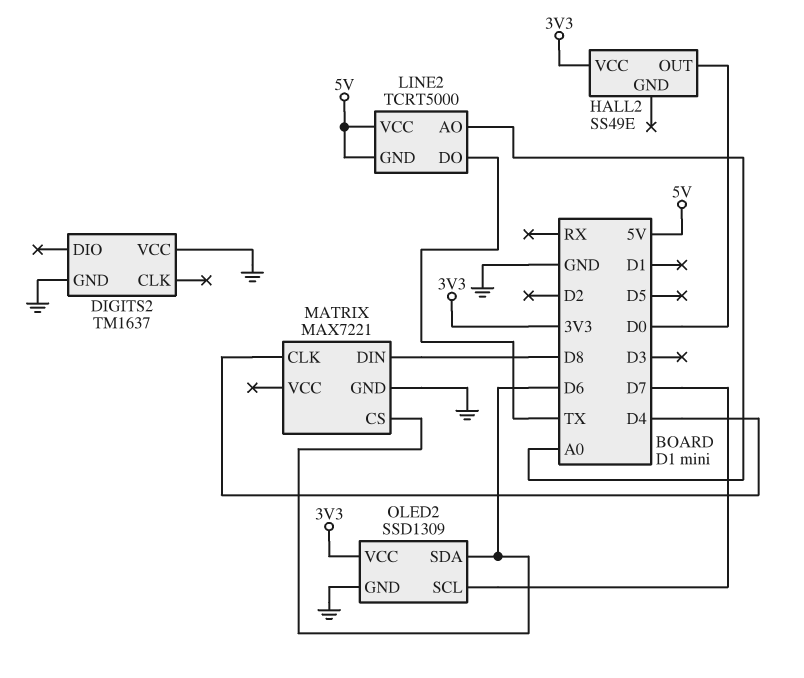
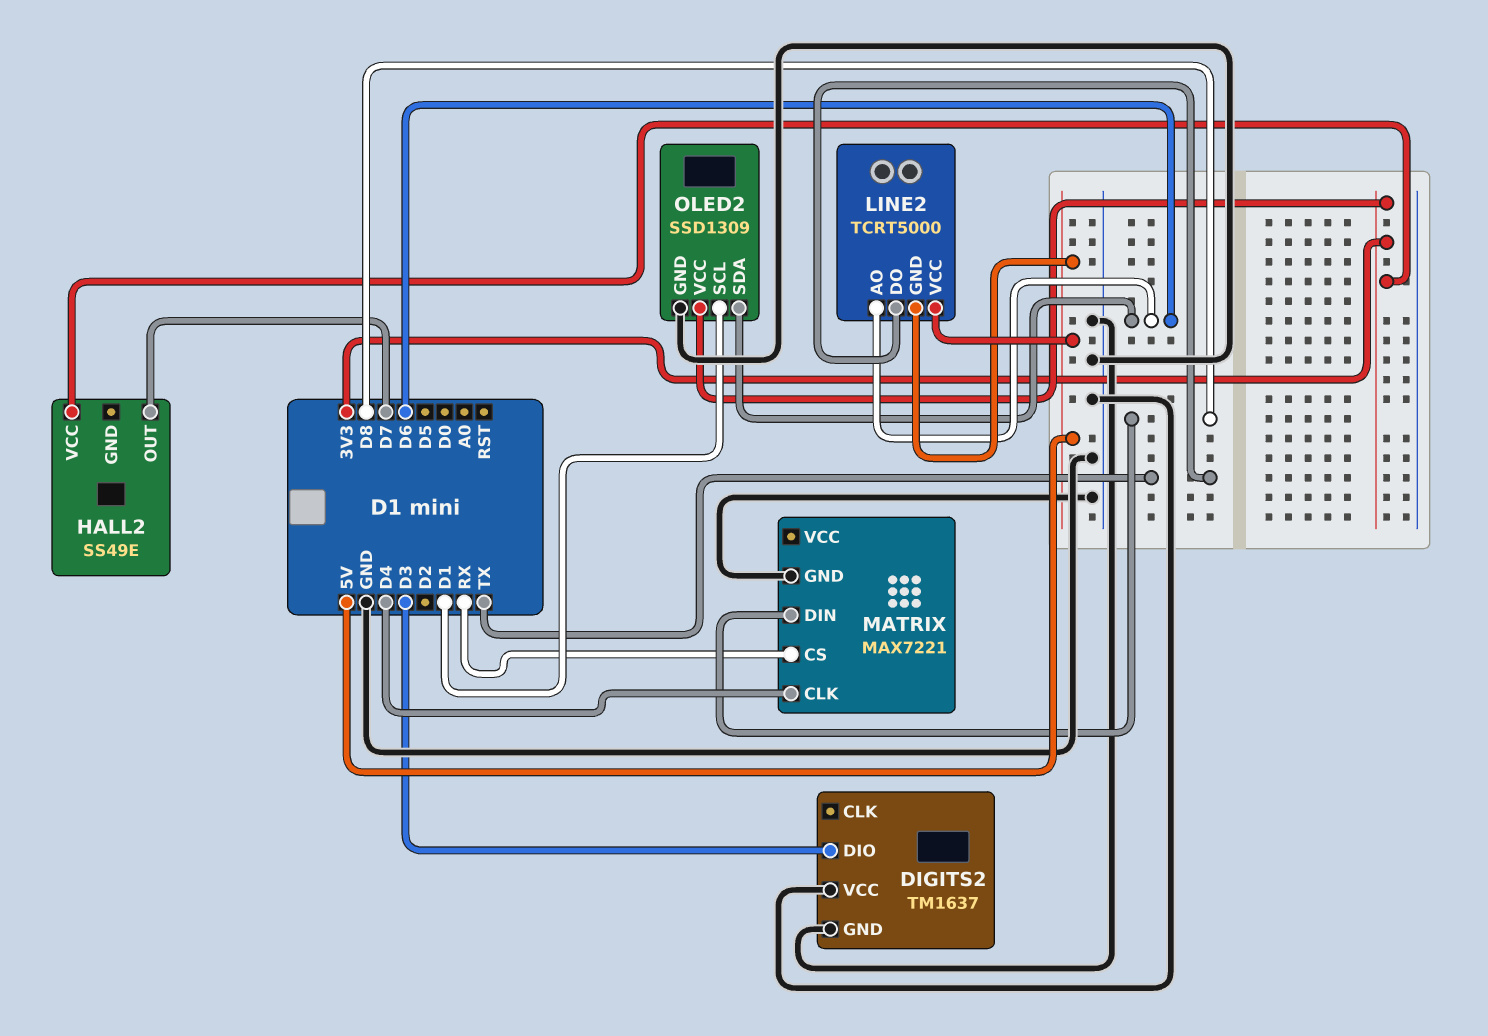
DIGITS2 pin DIO: none -> D3
HALL2 pin OUT: D0 -> D7
LINE2 pin AO: A0 -> D6
MATRIX pin CS: D6 -> RX
OLED2 pin SCL: D7 -> D1

